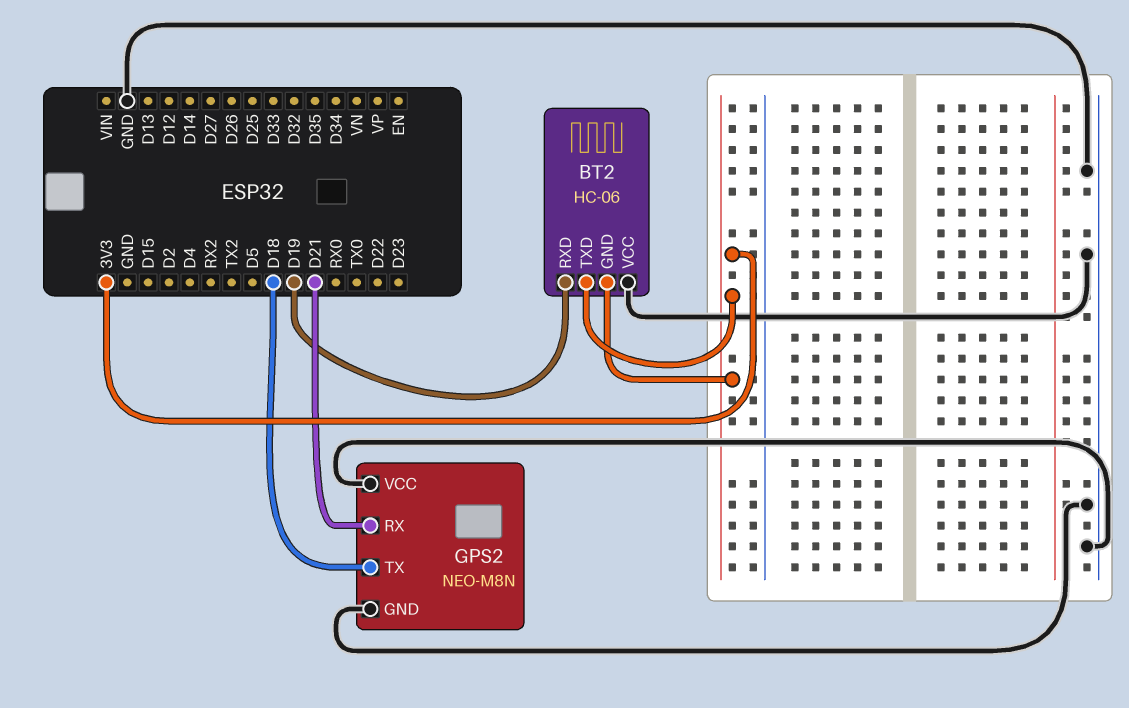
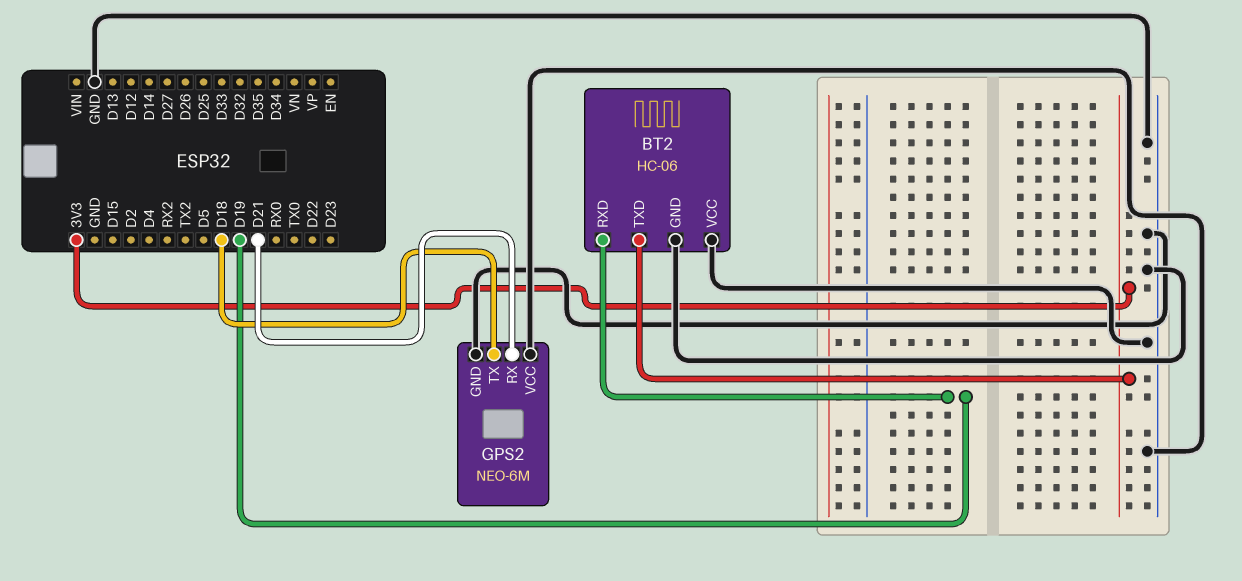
BT2 pin GND: 3V3 -> GND
GPS2: NEO-M8N -> NEO-6M

